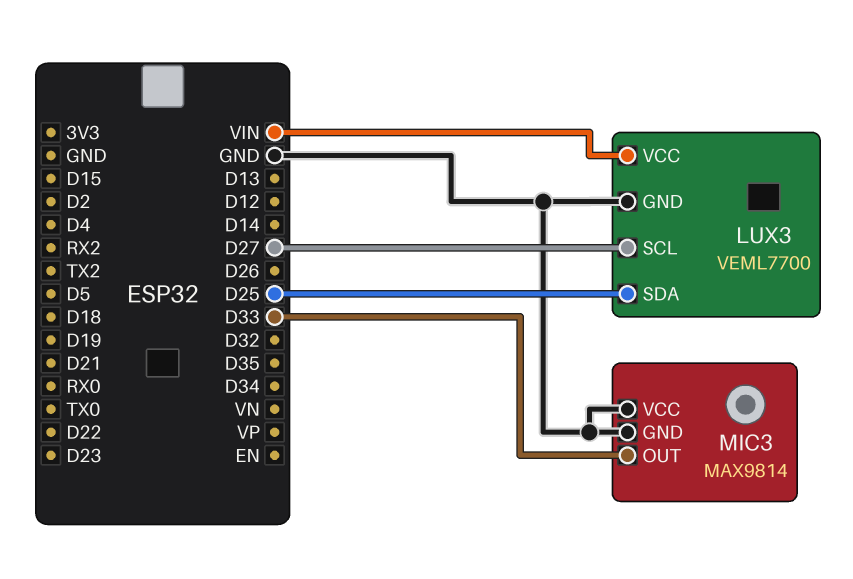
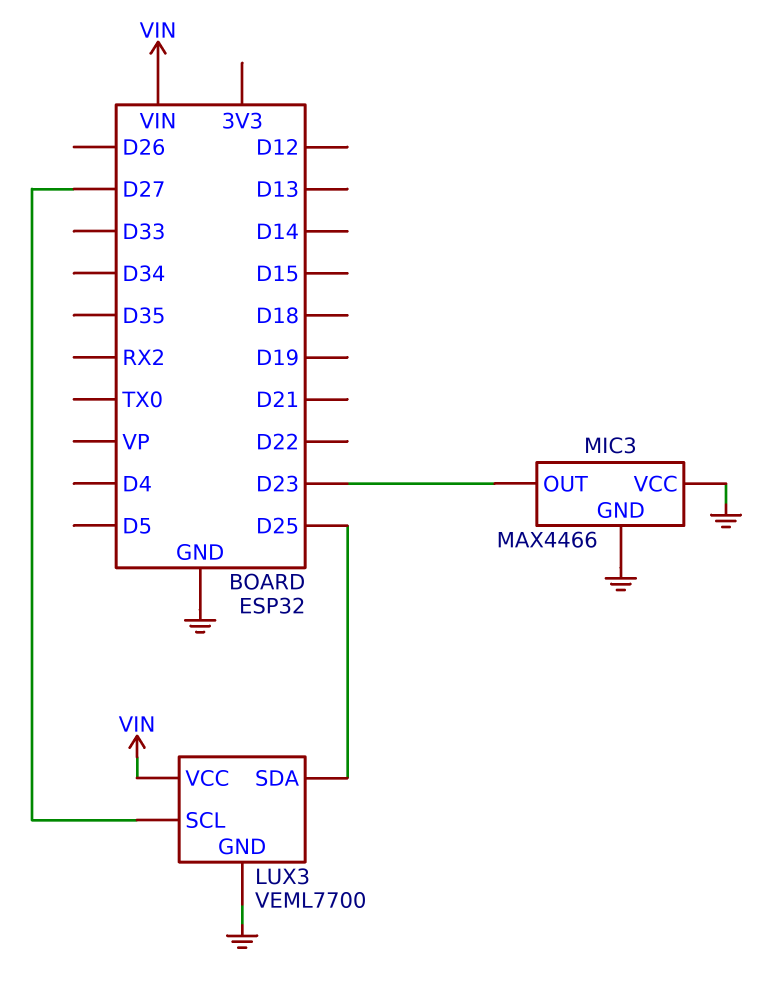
MIC3: MAX9814 -> MAX4466
MIC3 pin OUT: D33 -> D23

